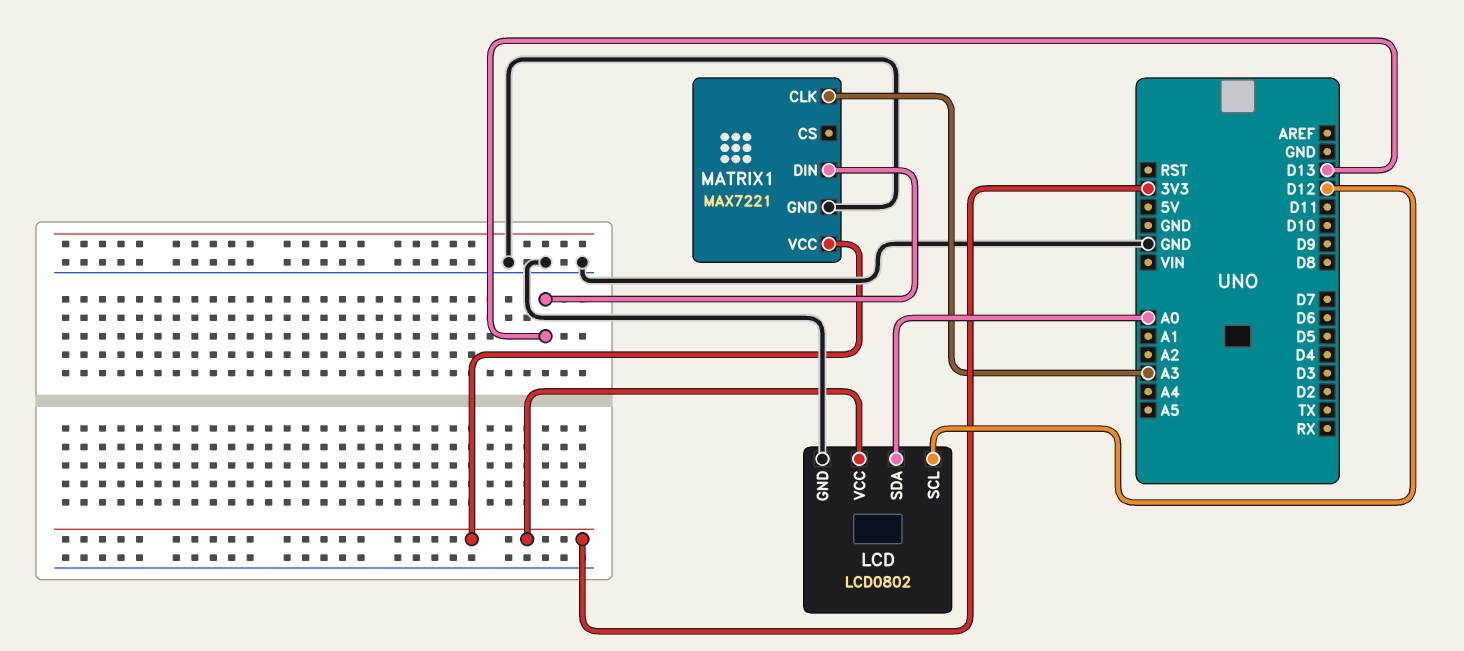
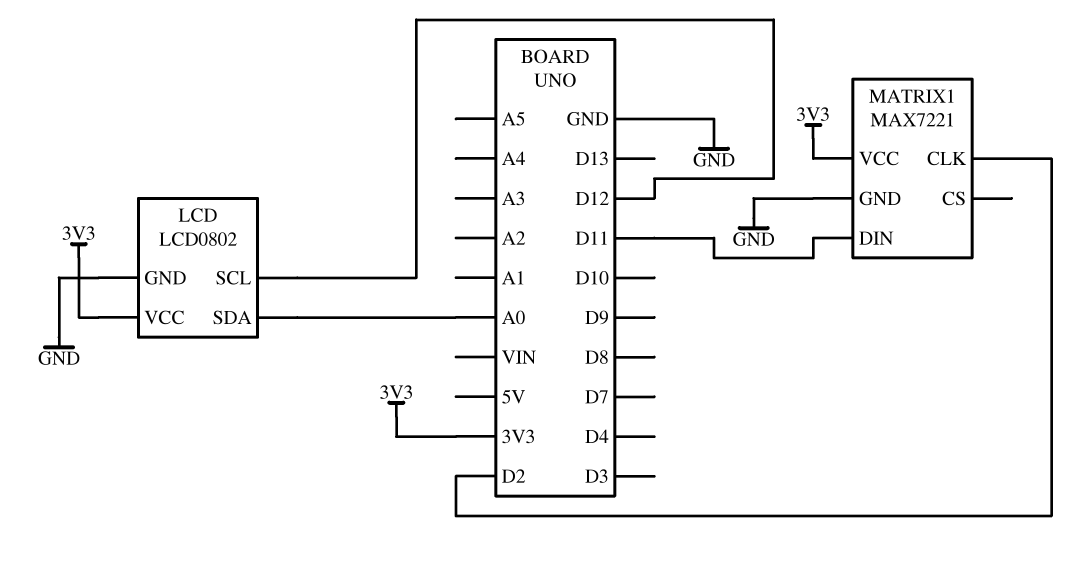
MATRIX1 pin CLK: A3 -> D2
MATRIX1 pin DIN: D13 -> D11

